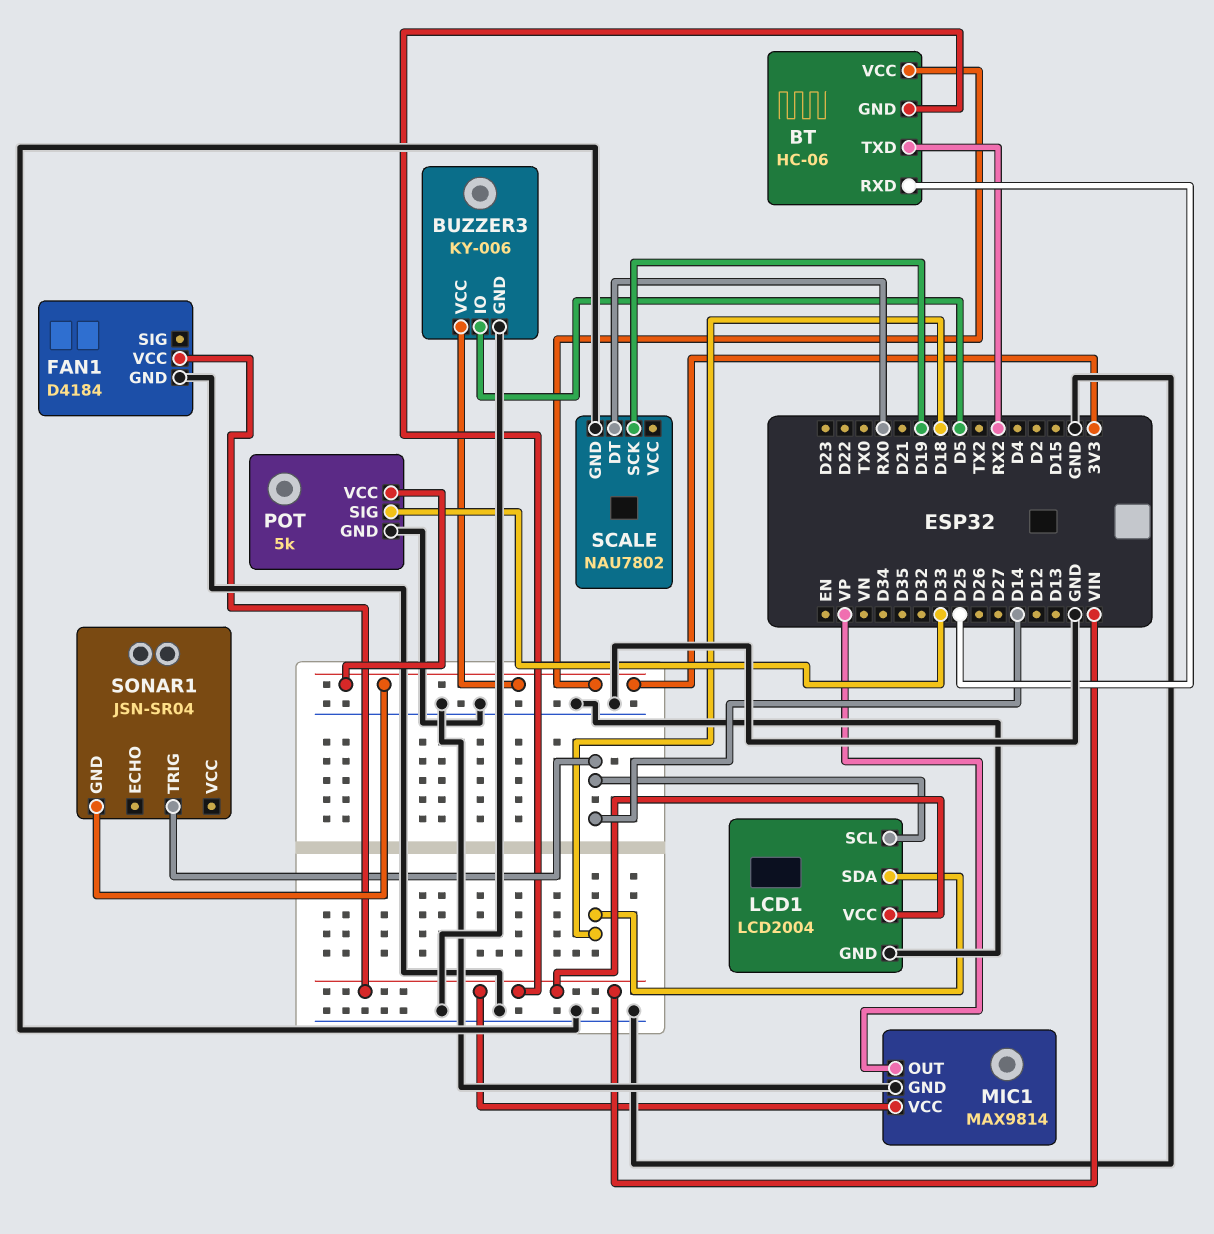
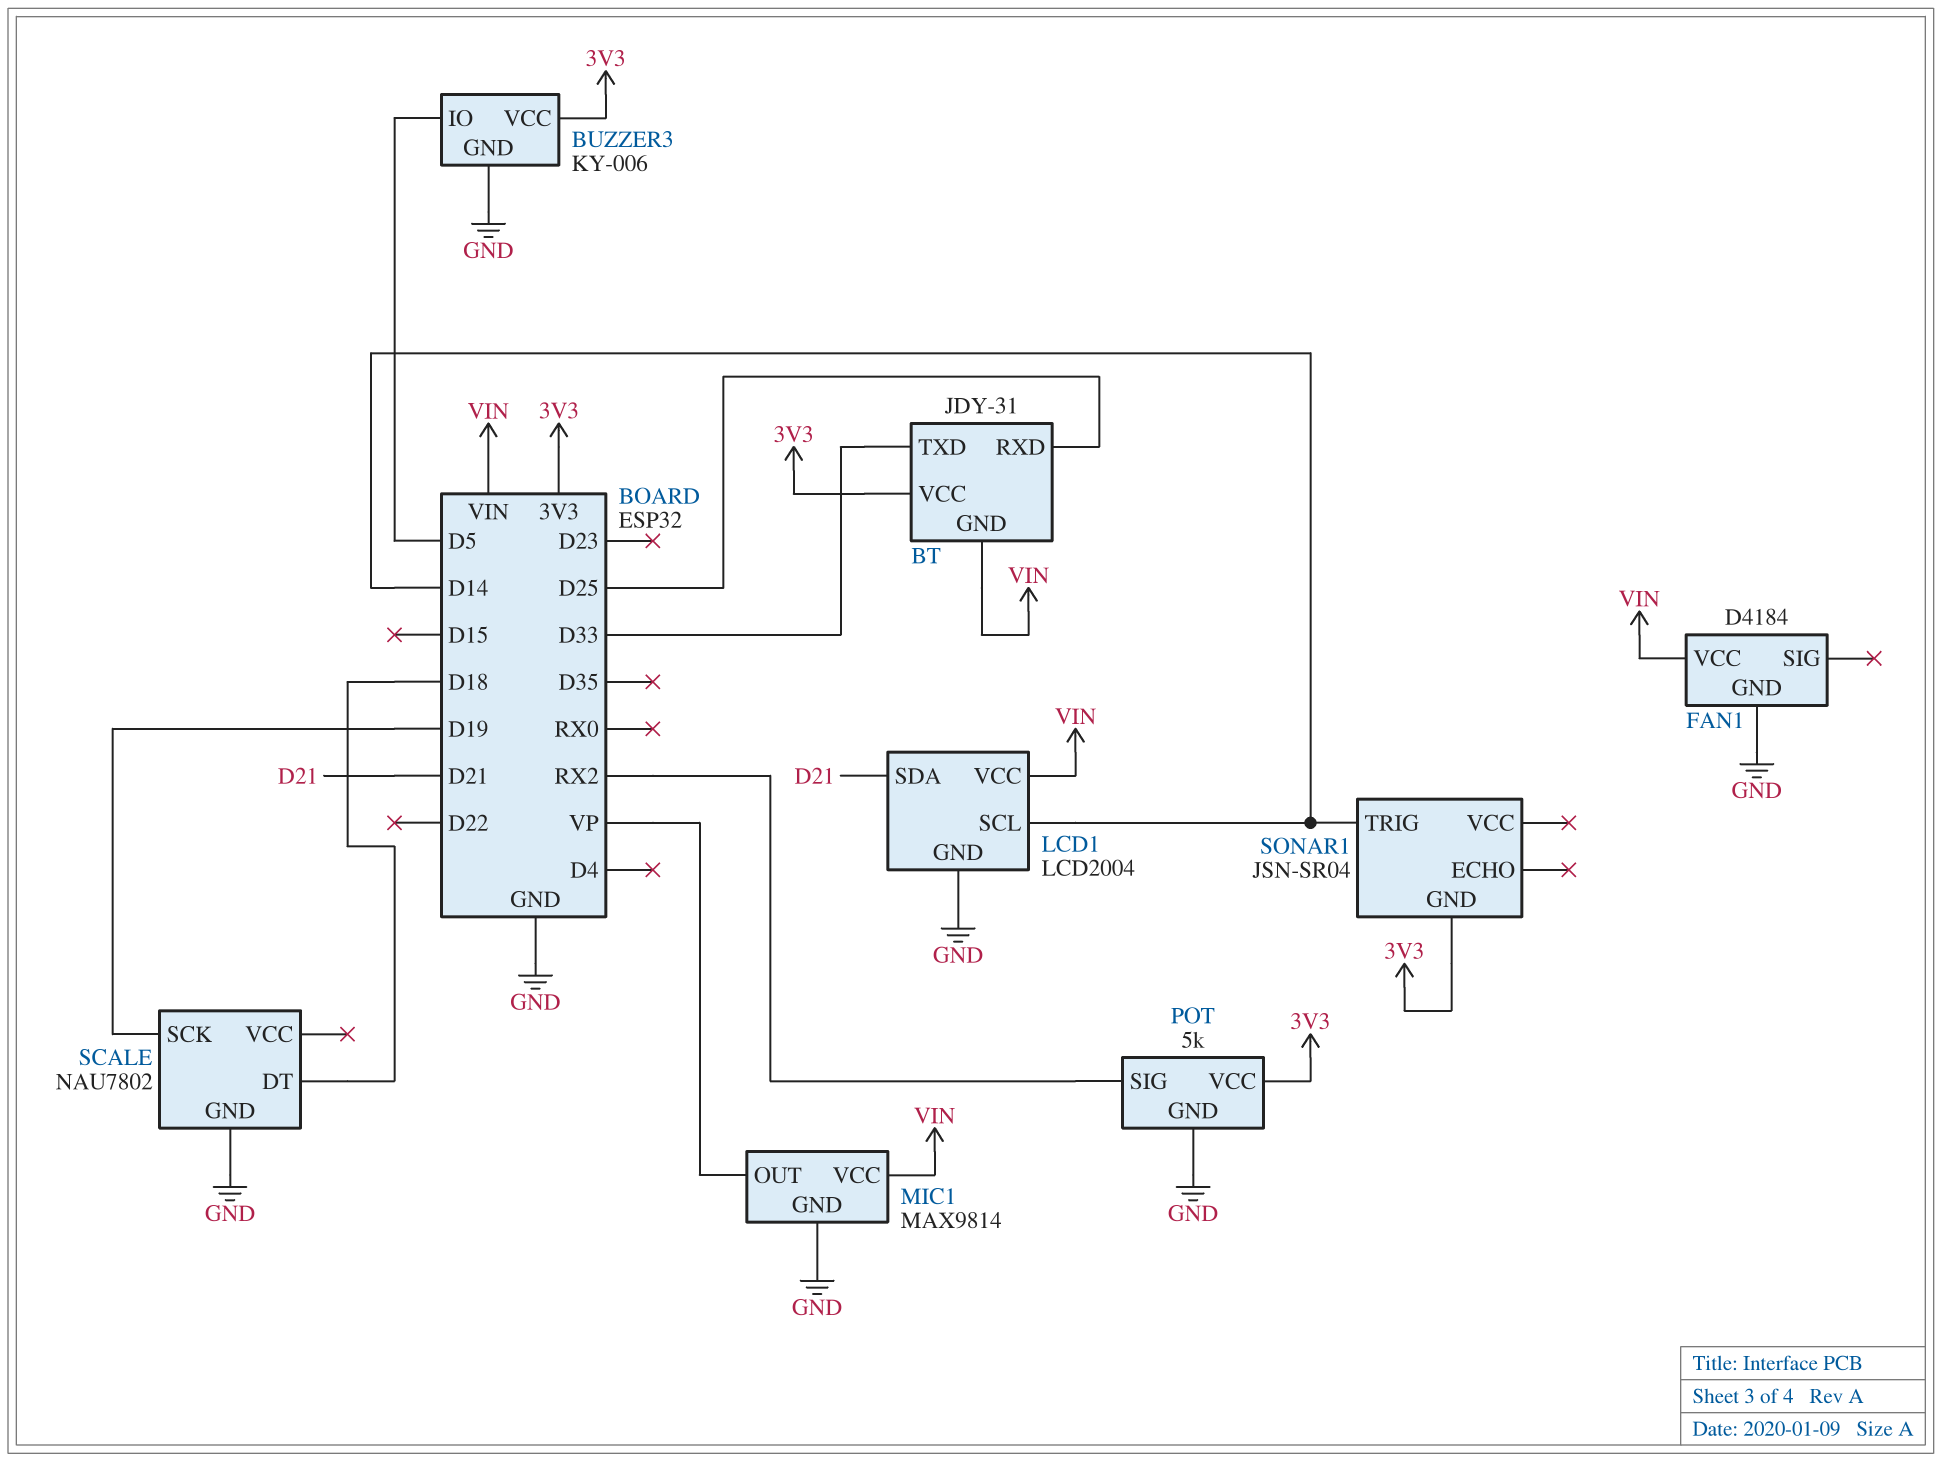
BT: HC-06 -> JDY-31
BT pin TXD: RX2 -> D33
LCD1 pin SDA: D18 -> D21
POT pin SIG: D33 -> RX2
SCALE pin DT: RX0 -> D18

